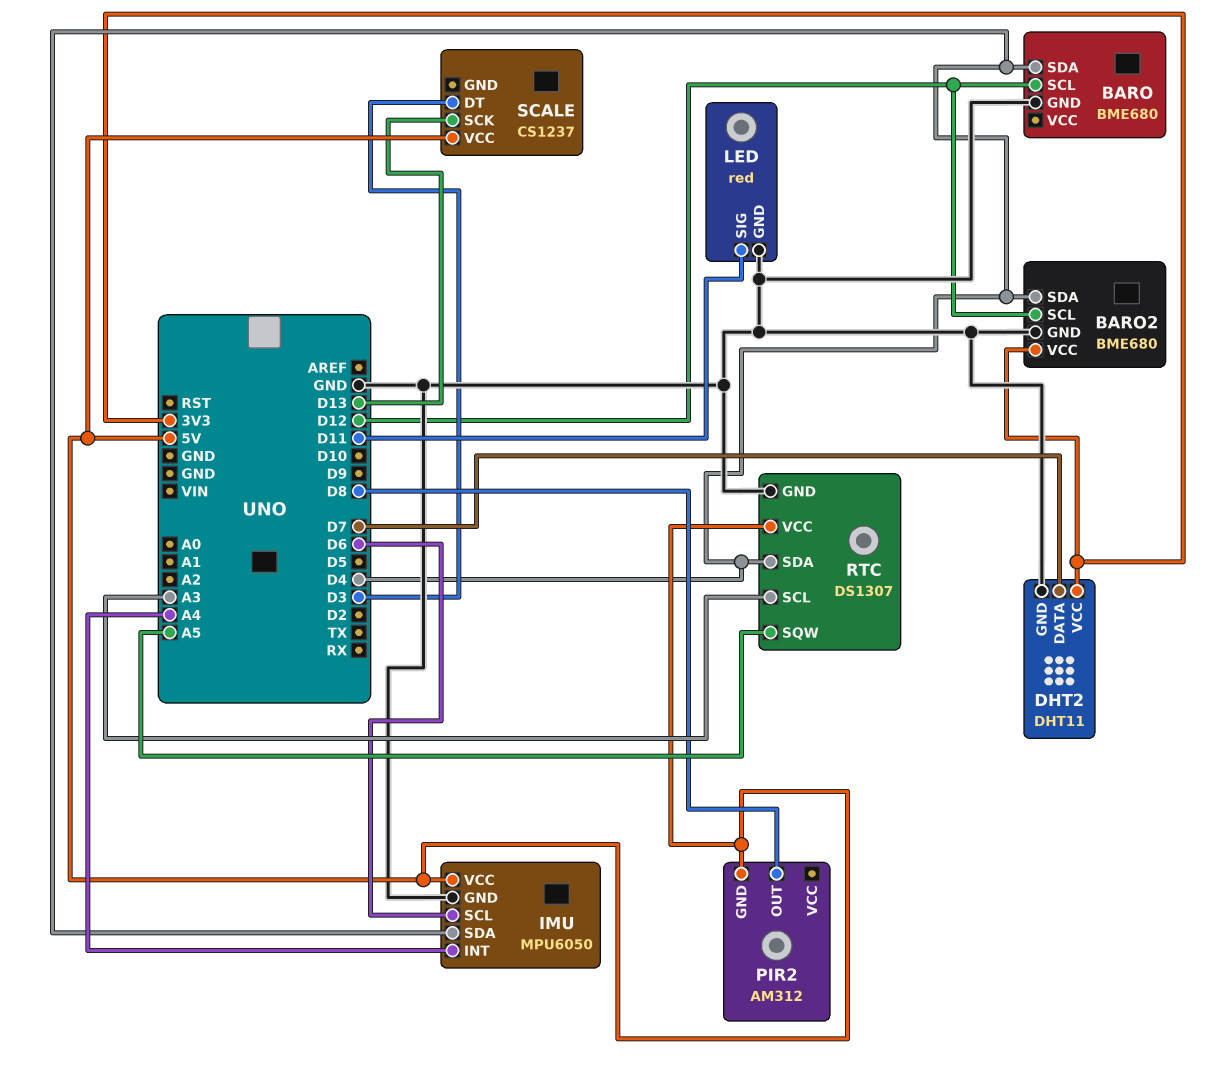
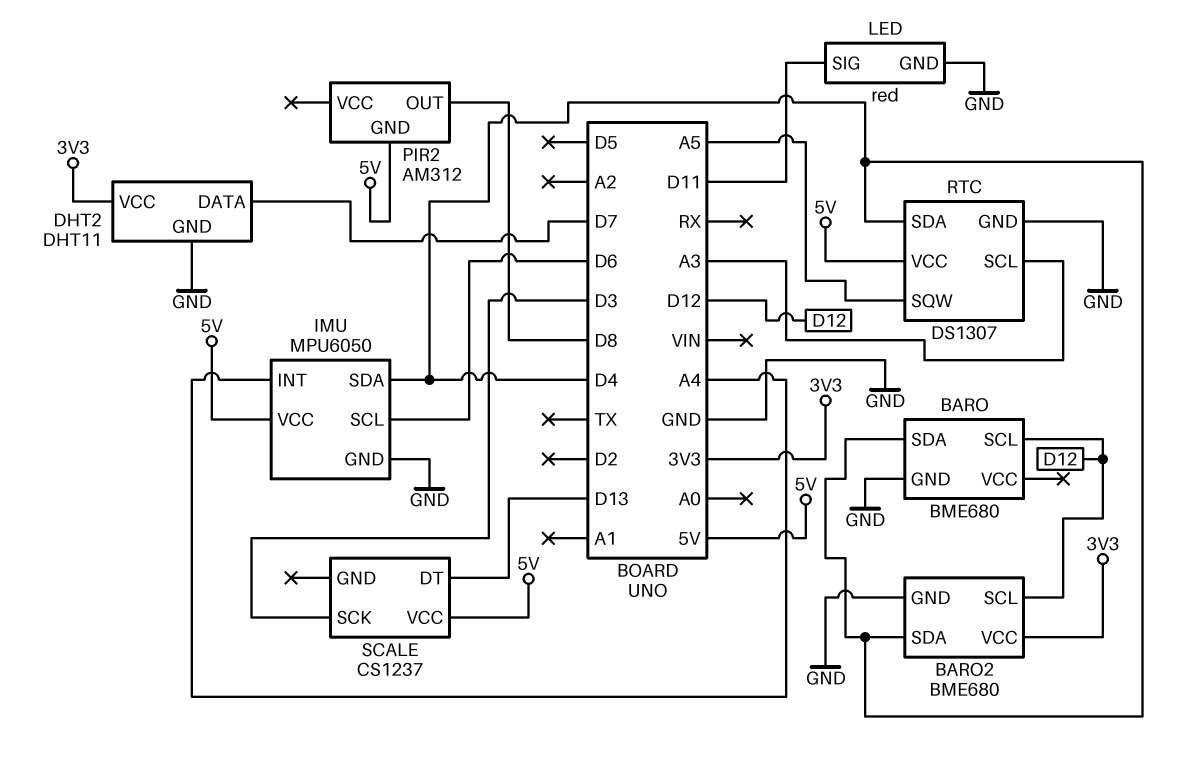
SCALE pin DT: D3 -> D13
SCALE pin SCK: D13 -> D3

